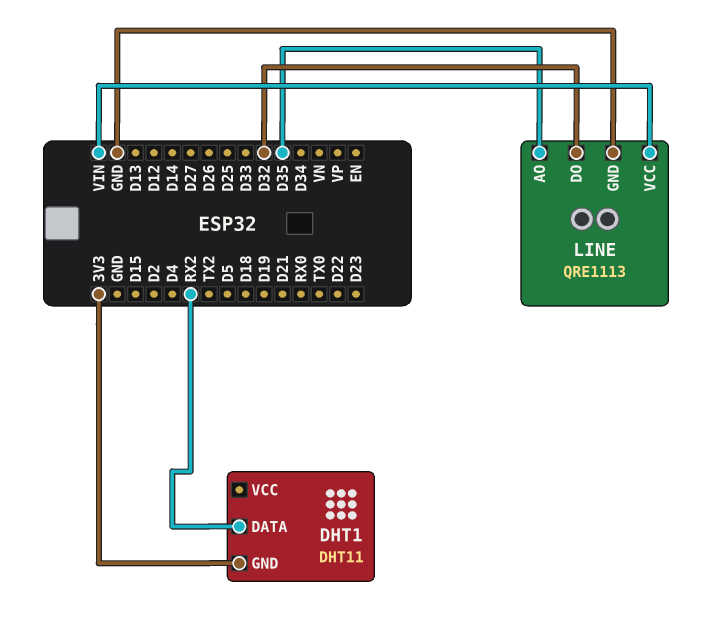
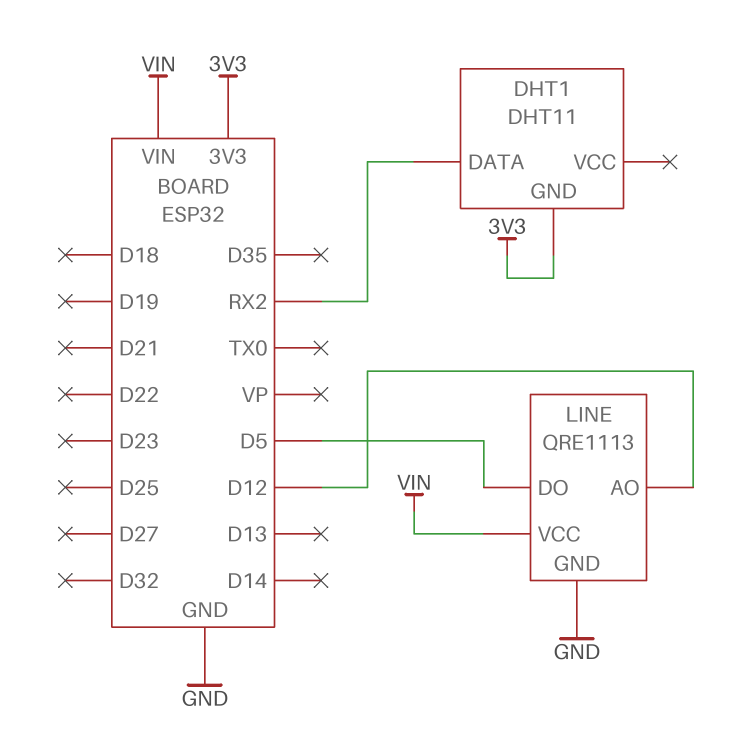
LINE pin AO: D35 -> D12
LINE pin DO: D32 -> D5

